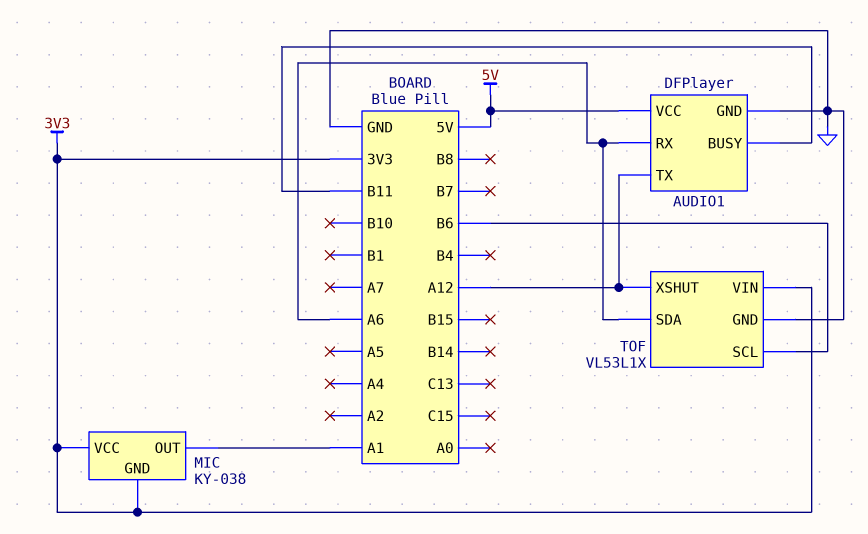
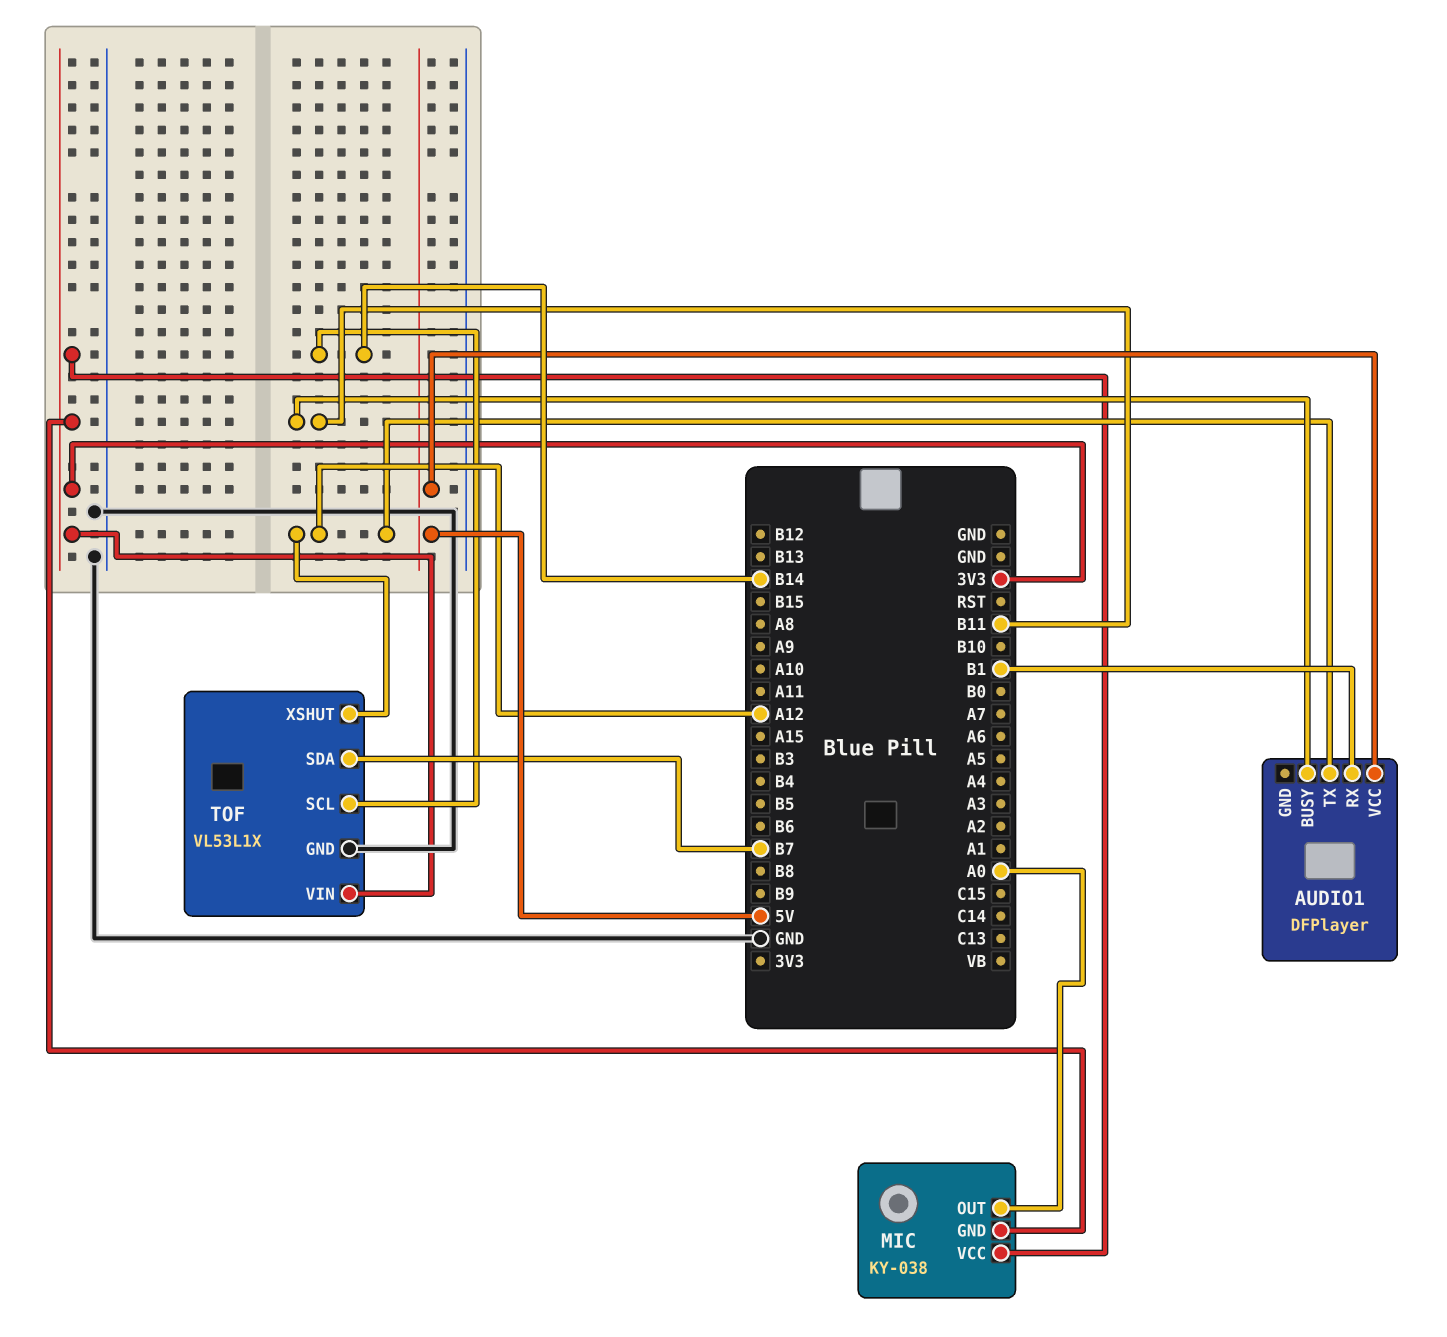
AUDIO1 pin GND: GND -> none
AUDIO1 pin RX: A6 -> B1
MIC pin OUT: A1 -> A0
TOF pin SCL: B6 -> B14
TOF pin SDA: A6 -> B7

